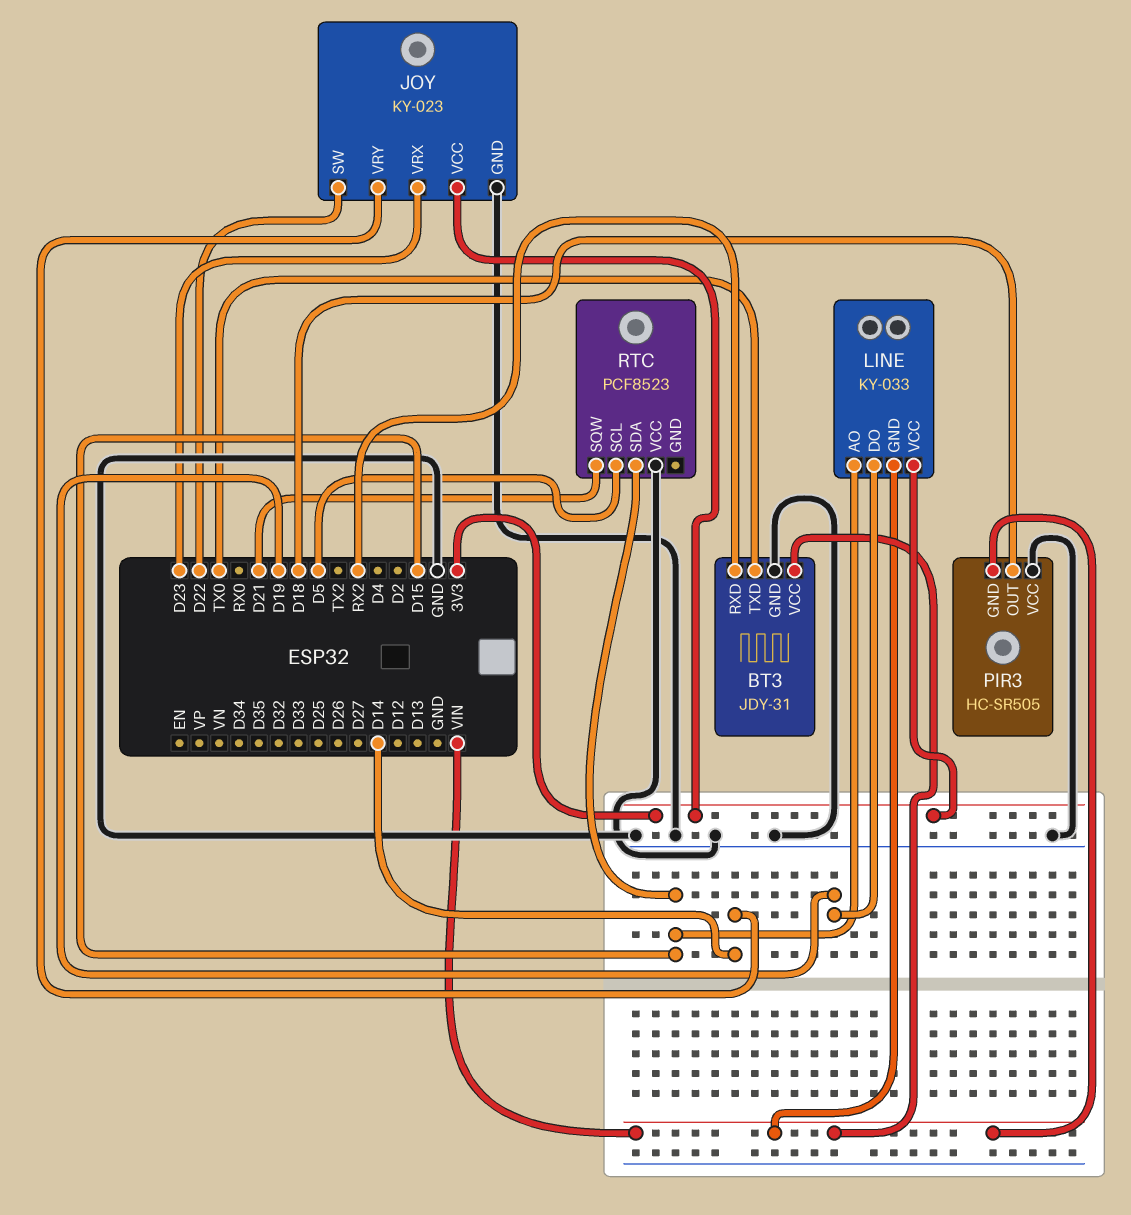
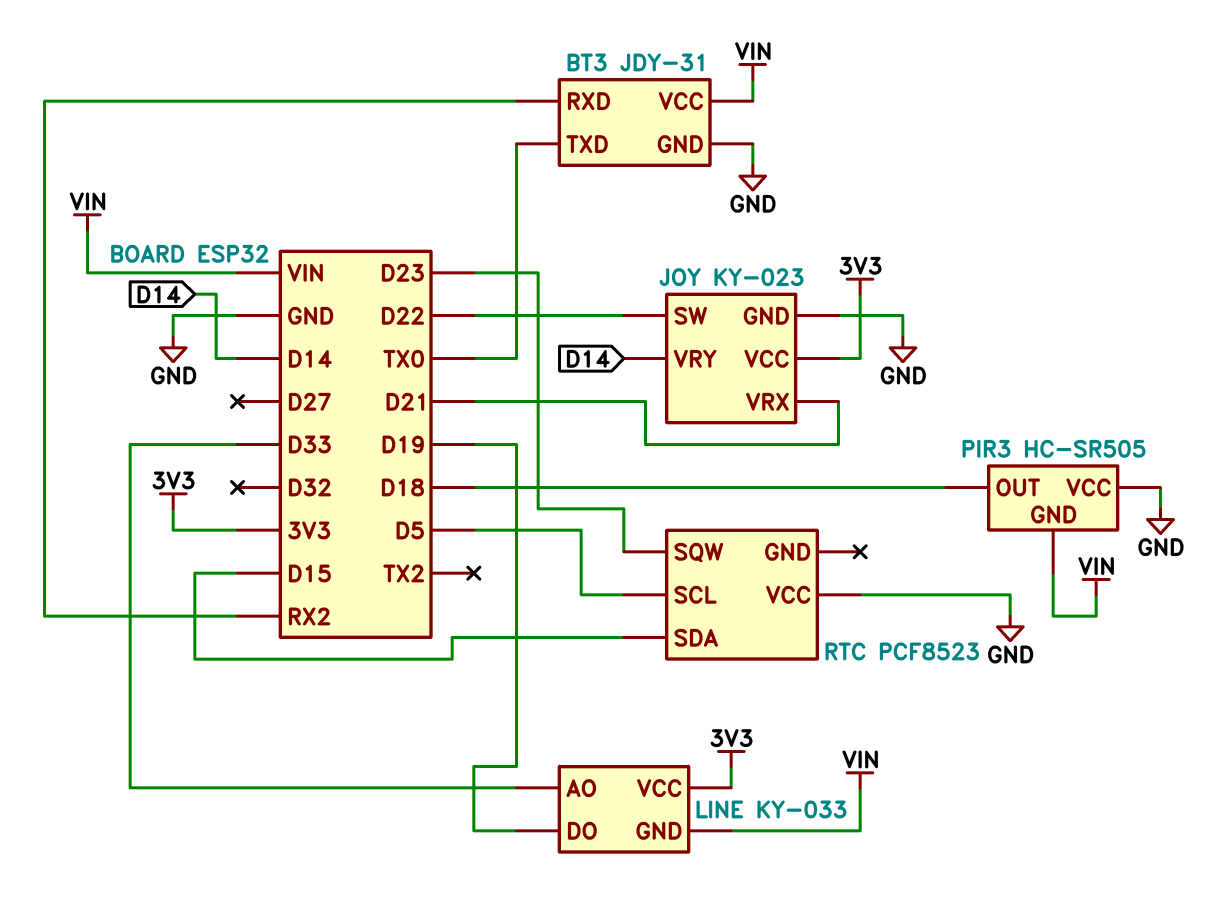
JOY pin VRX: D23 -> D21
LINE pin AO: D15 -> D33
RTC pin SQW: D21 -> D23

